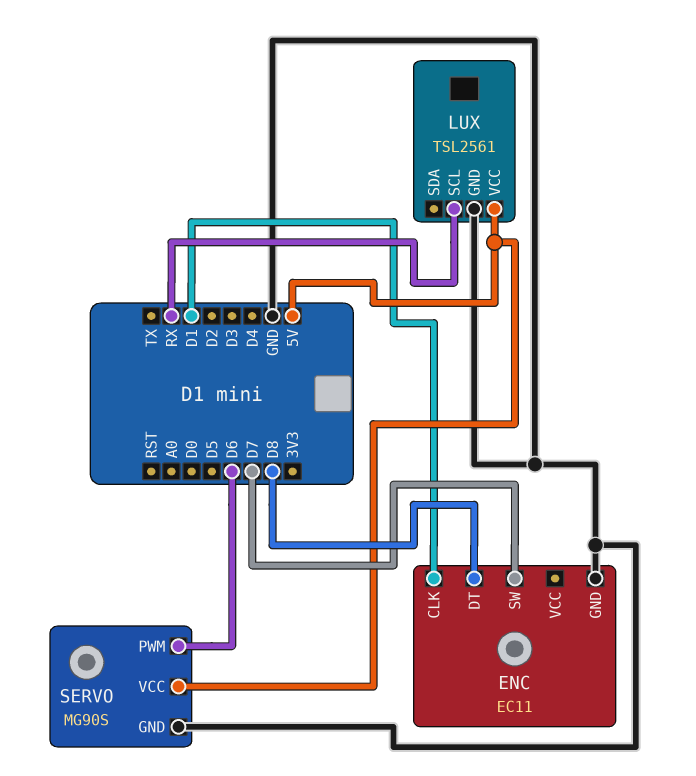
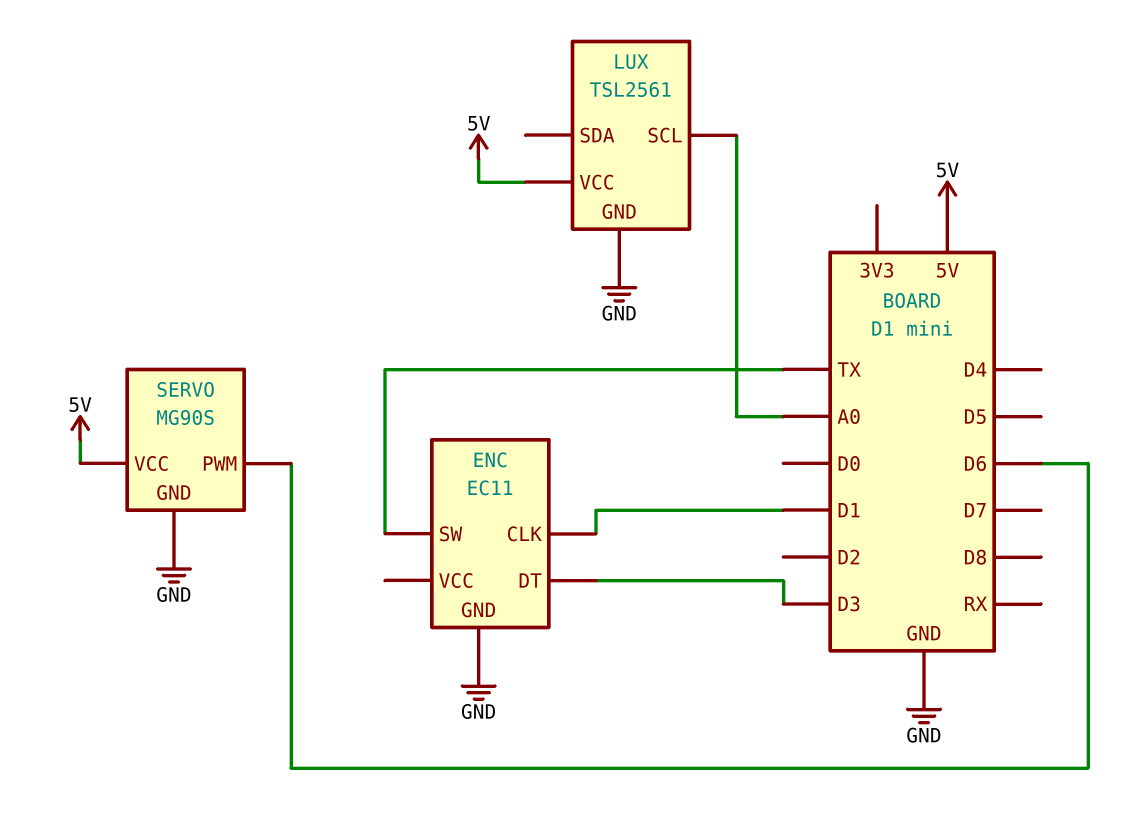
ENC pin DT: D8 -> D3
ENC pin SW: D7 -> TX
LUX pin SCL: RX -> A0

